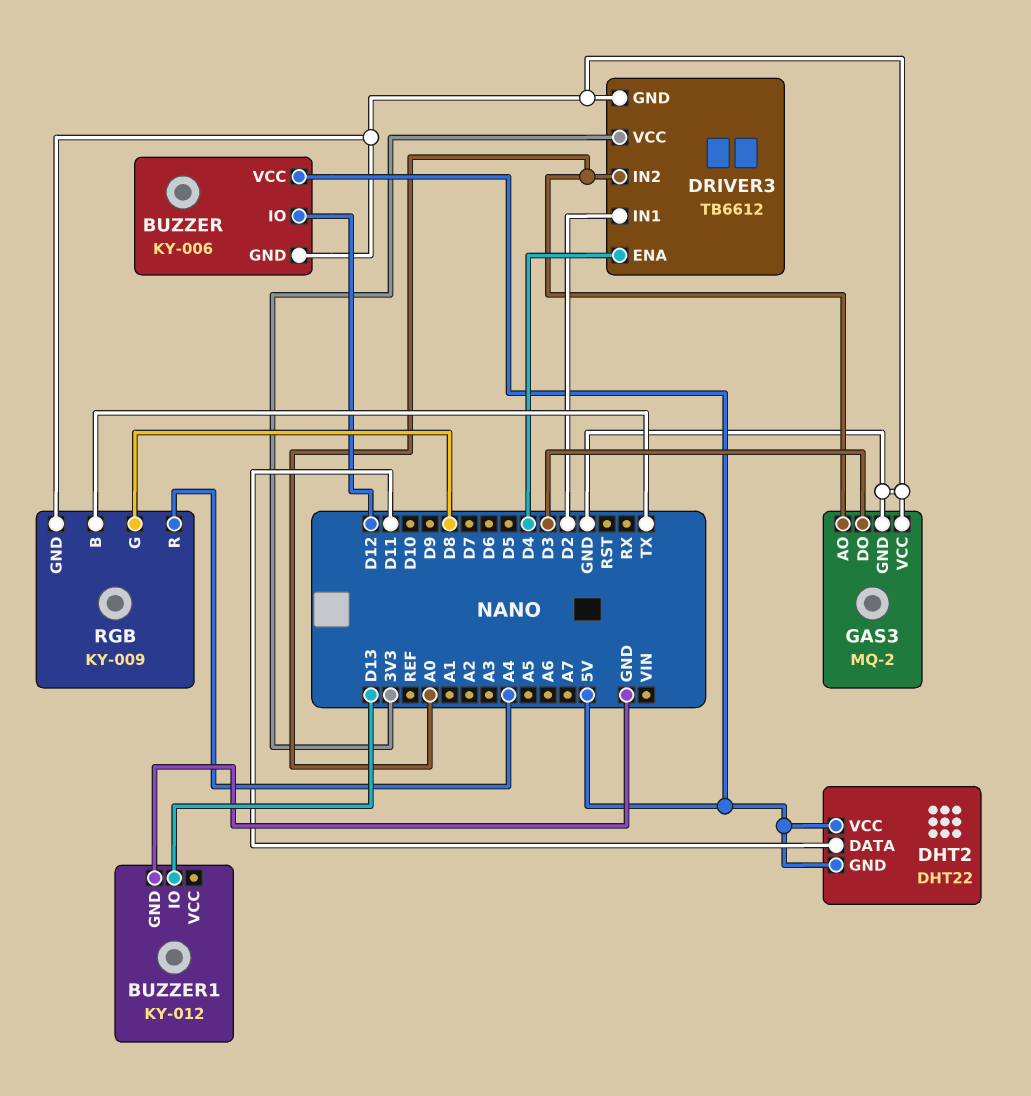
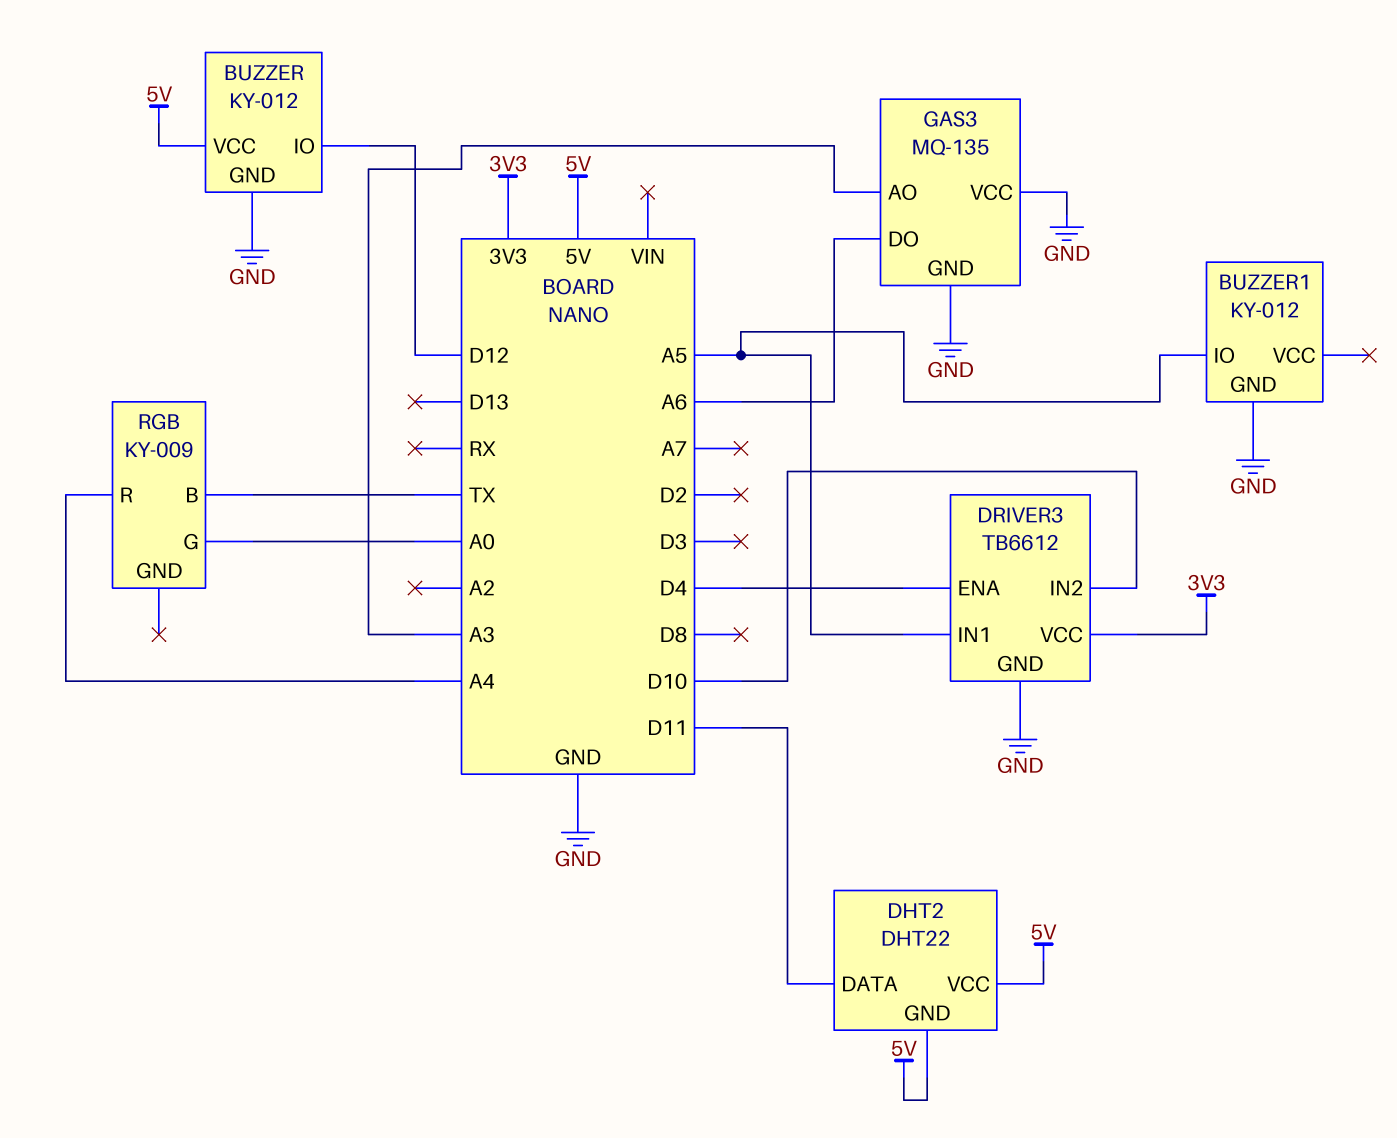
BUZZER: KY-006 -> KY-012
BUZZER1 pin IO: D13 -> A5
DRIVER3 pin IN1: D2 -> A5
DRIVER3 pin IN2: A0 -> D10
GAS3: MQ-2 -> MQ-135
GAS3 pin AO: A0 -> A3
GAS3 pin DO: D3 -> A6
RGB pin G: D8 -> A0
RGB pin GND: GND -> none

